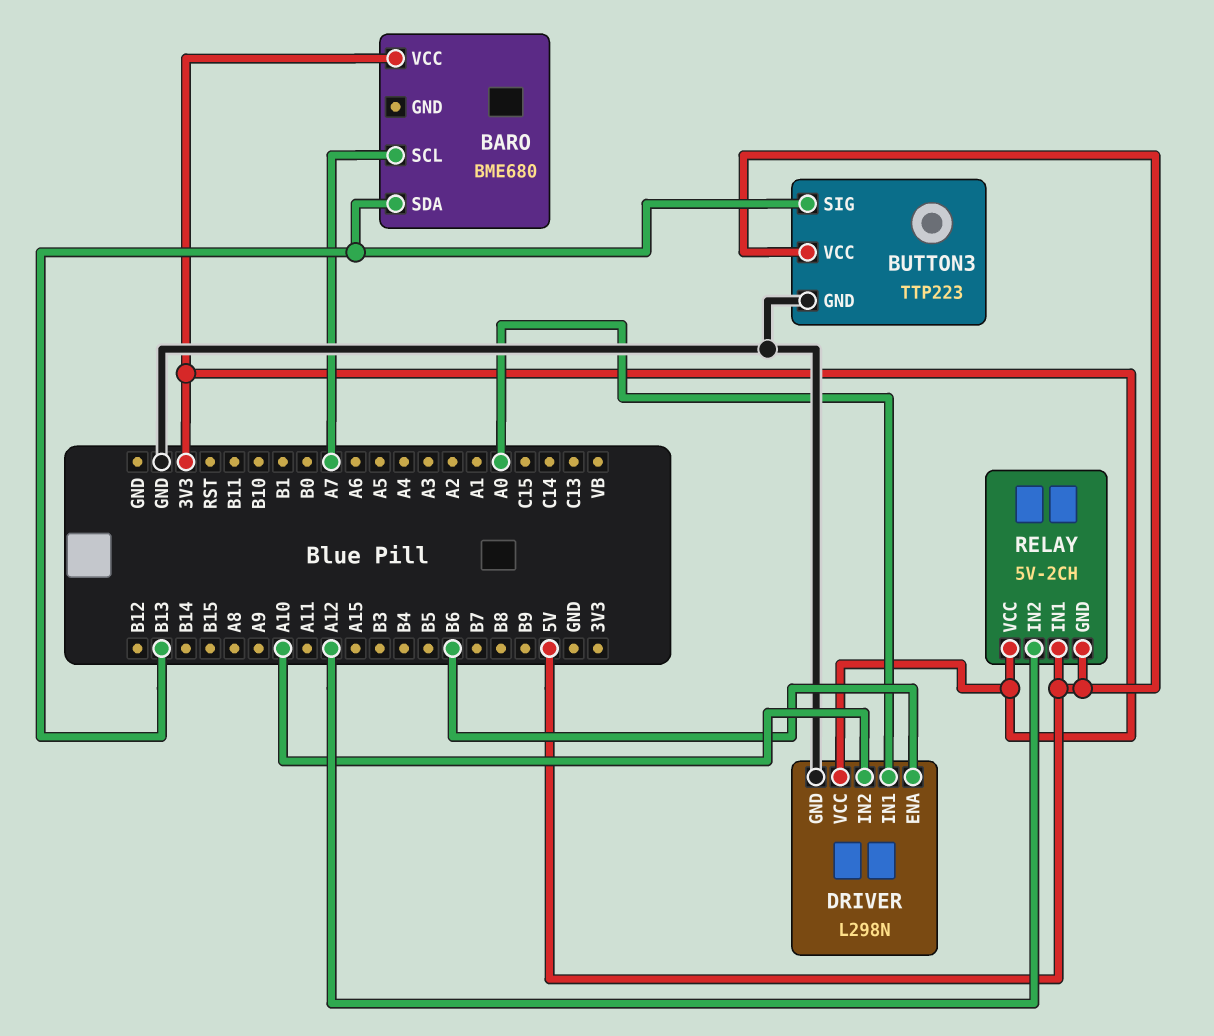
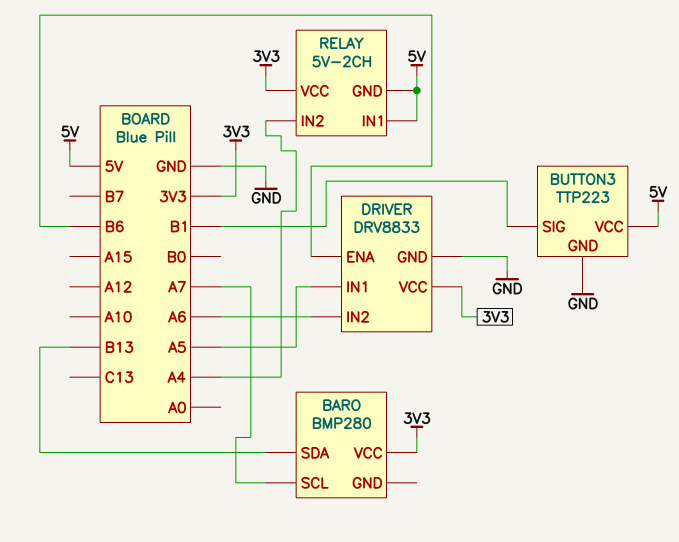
BARO: BME680 -> BMP280
BUTTON3 pin SIG: B13 -> B1
DRIVER: L298N -> DRV8833
DRIVER pin IN1: A0 -> A5
DRIVER pin IN2: A10 -> A6
RELAY pin IN2: A12 -> A4

